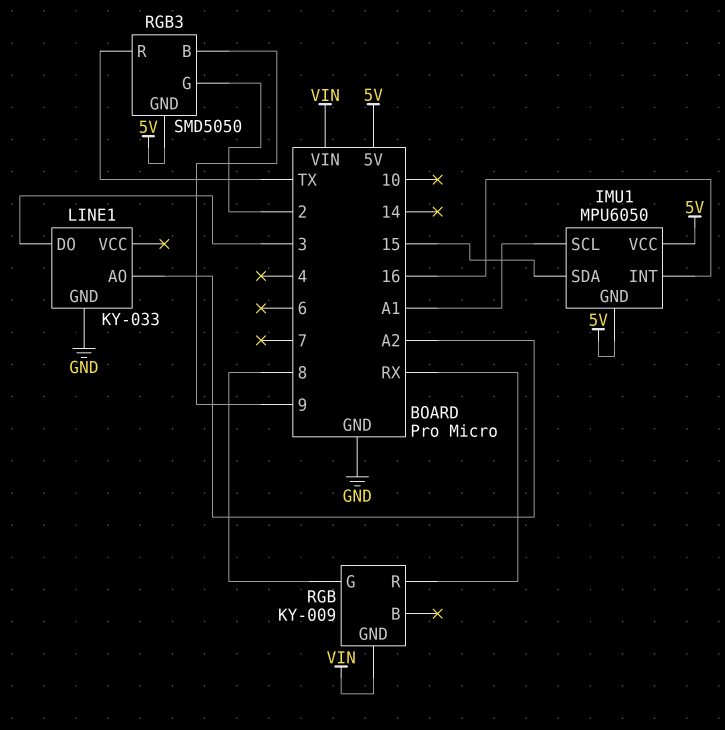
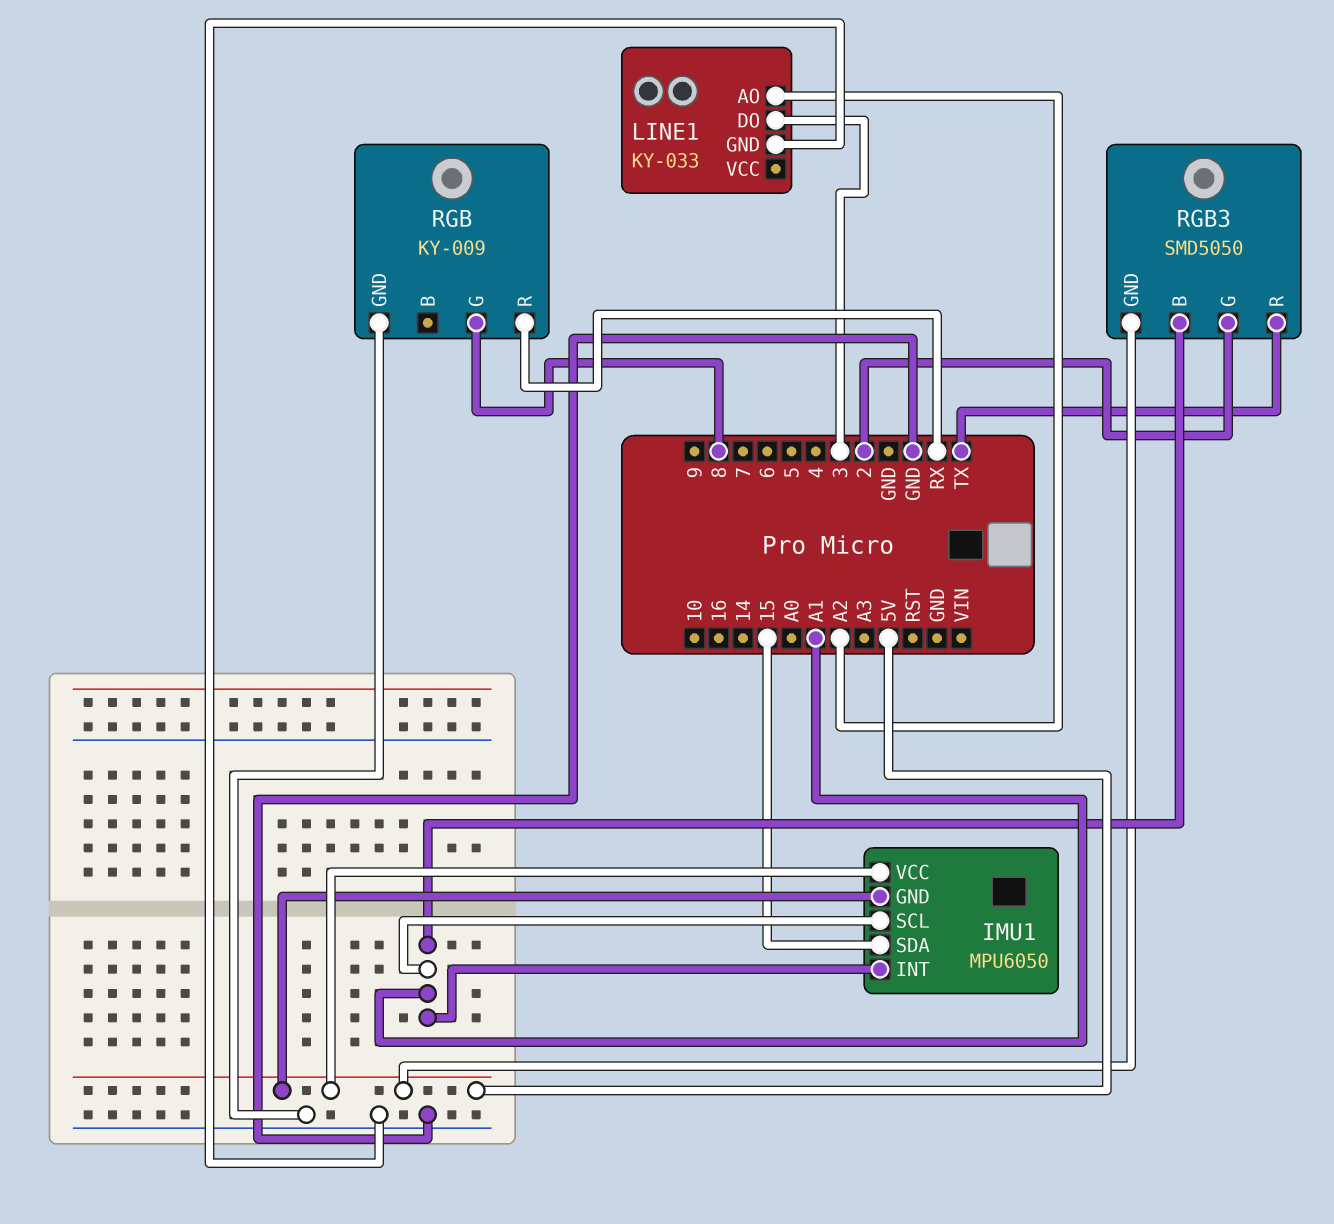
IMU1 pin INT: 16 -> A1
RGB pin GND: VIN -> GND
RGB3 pin B: 9 -> A1

